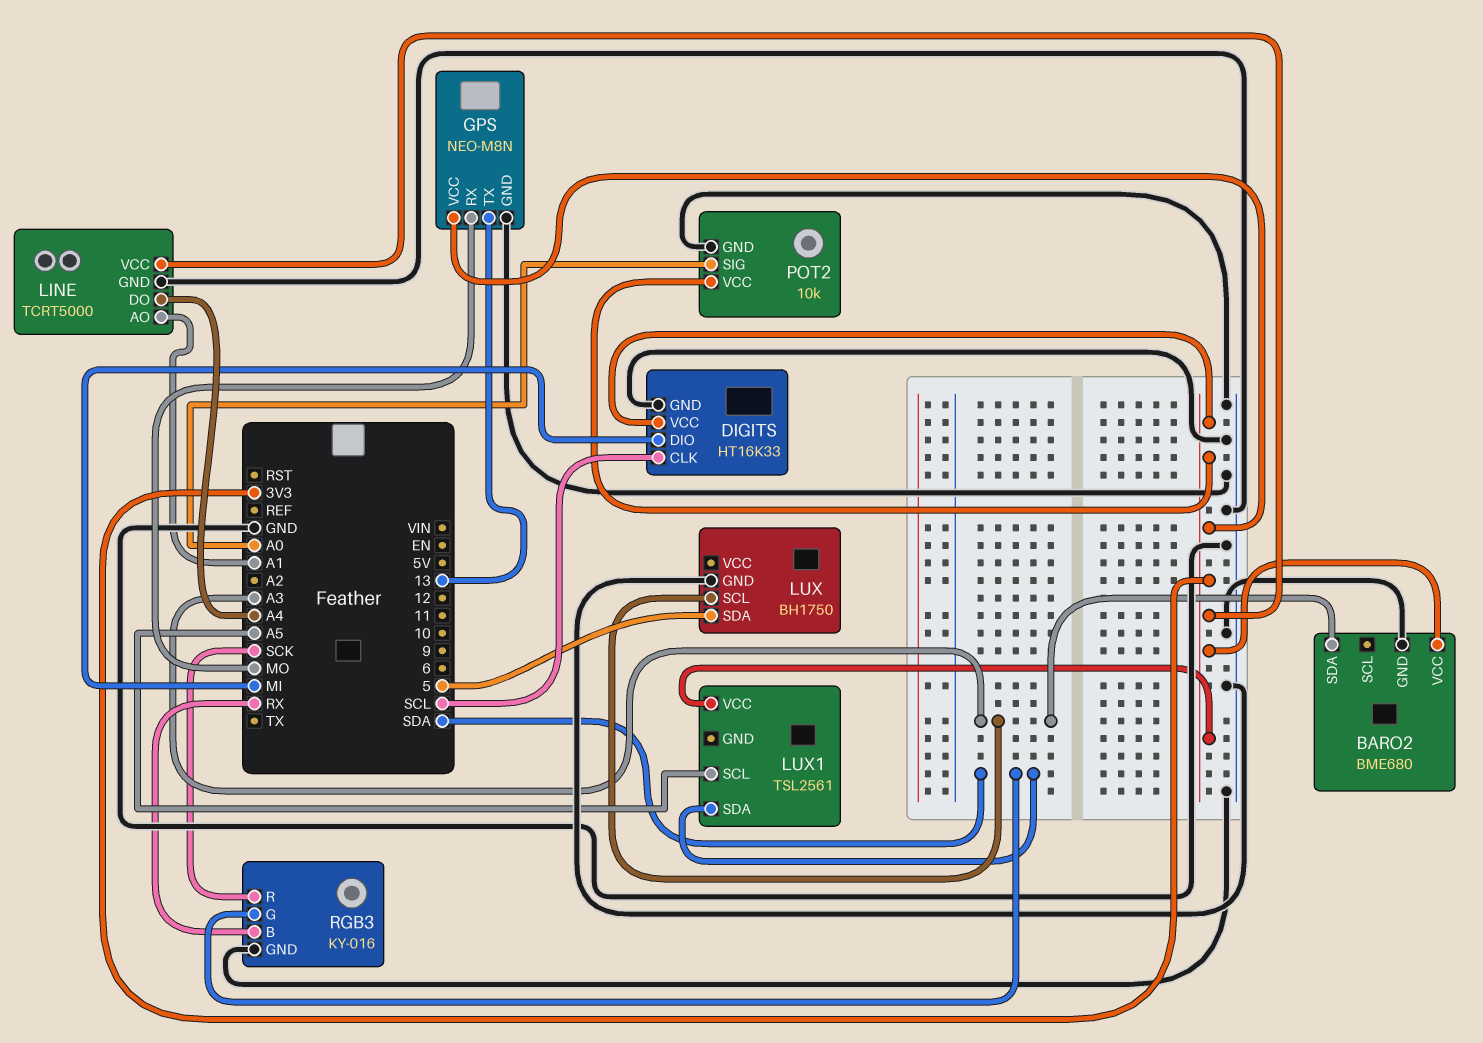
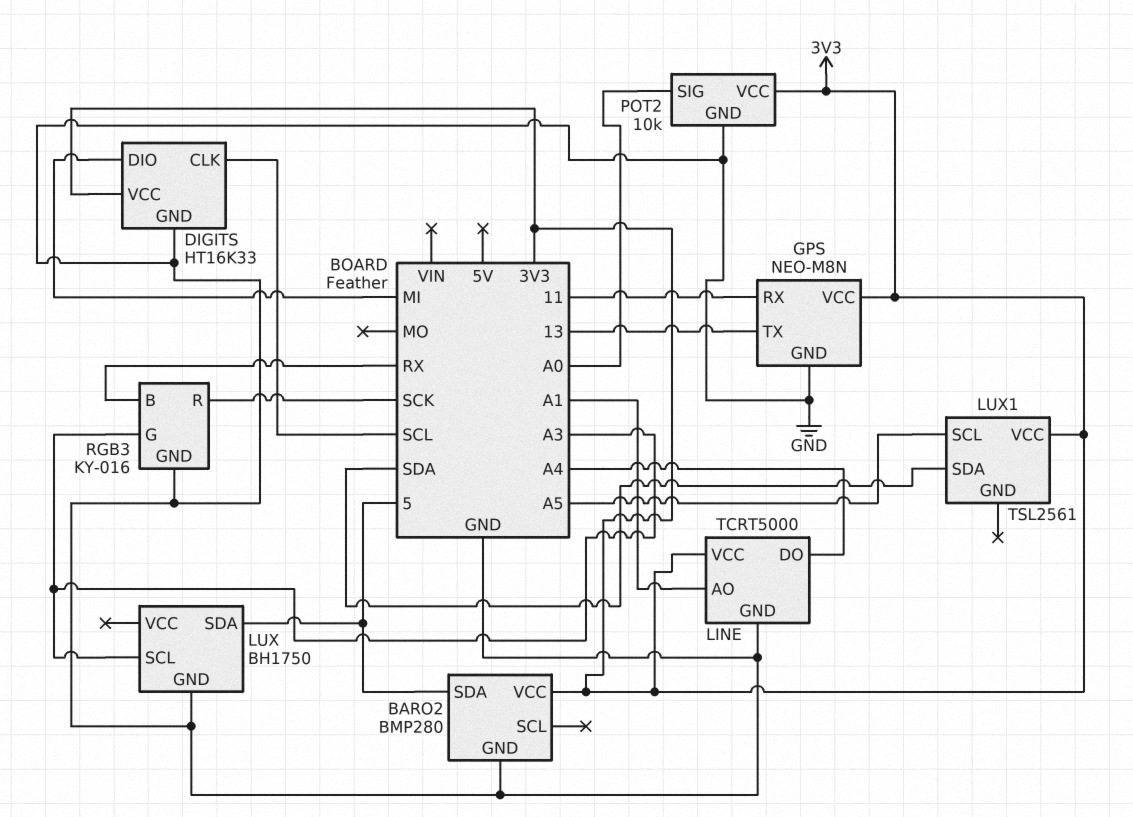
BARO2: BME680 -> BMP280
BARO2 pin SDA: A3 -> 5
GPS pin RX: MO -> 11
RGB3 pin G: SDA -> A3

